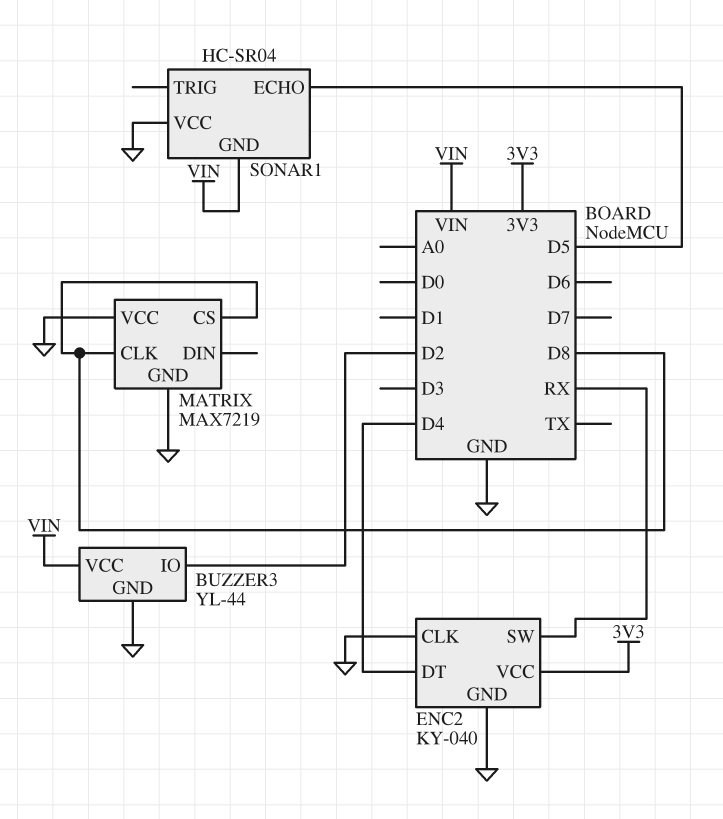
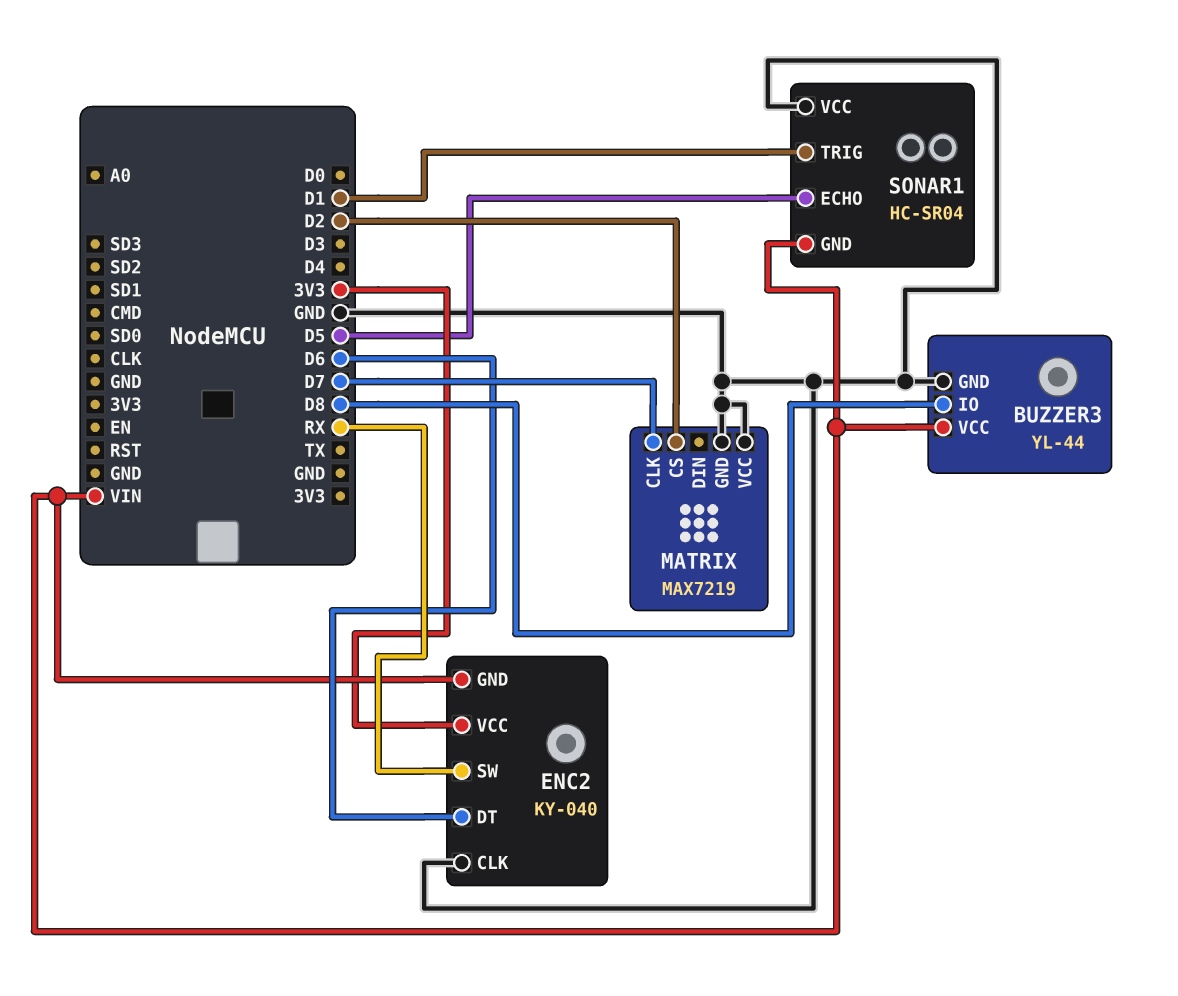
BUZZER3 pin IO: D2 -> D8
ENC2 pin DT: D4 -> D6
ENC2 pin GND: GND -> VIN
MATRIX pin CLK: D8 -> D7
MATRIX pin CS: D8 -> D2
SONAR1 pin TRIG: none -> D1

